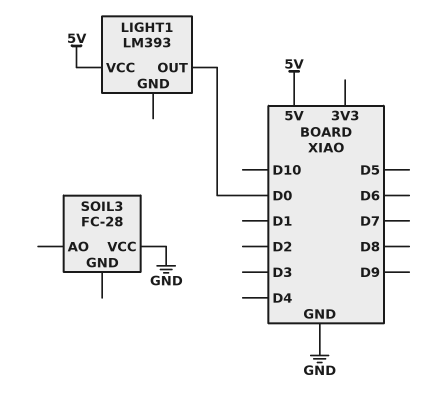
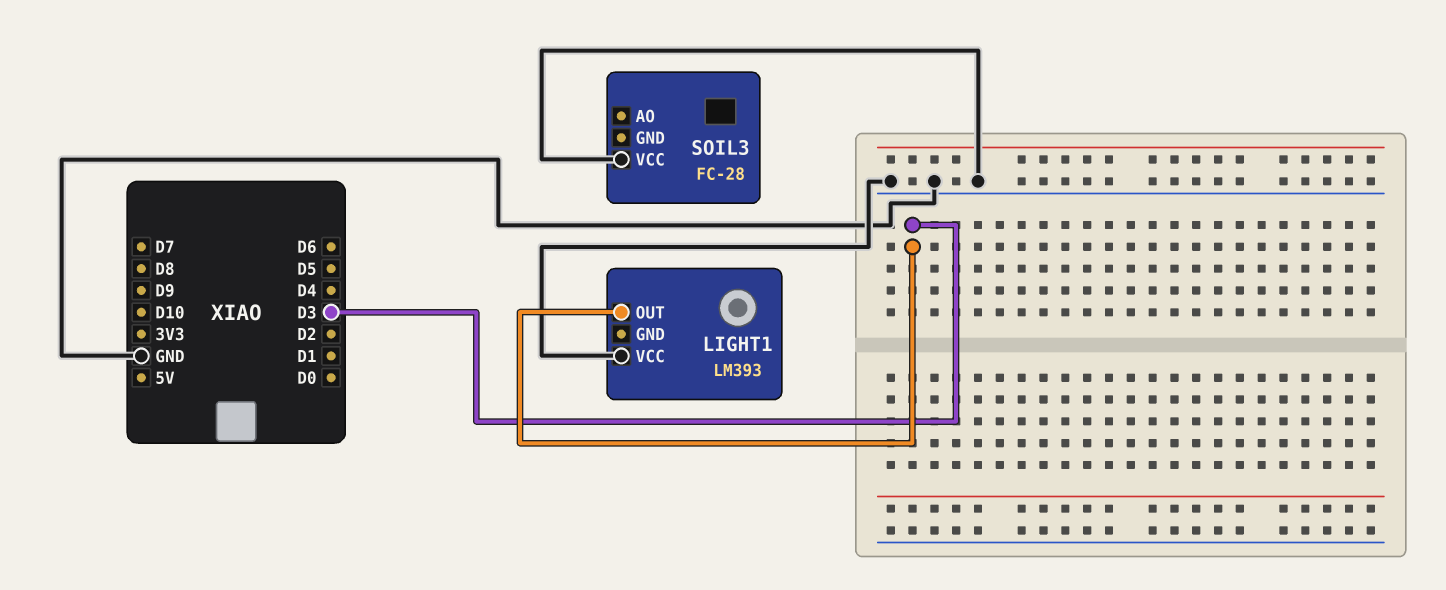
LIGHT1 pin OUT: D0 -> D3
LIGHT1 pin VCC: 5V -> GND

